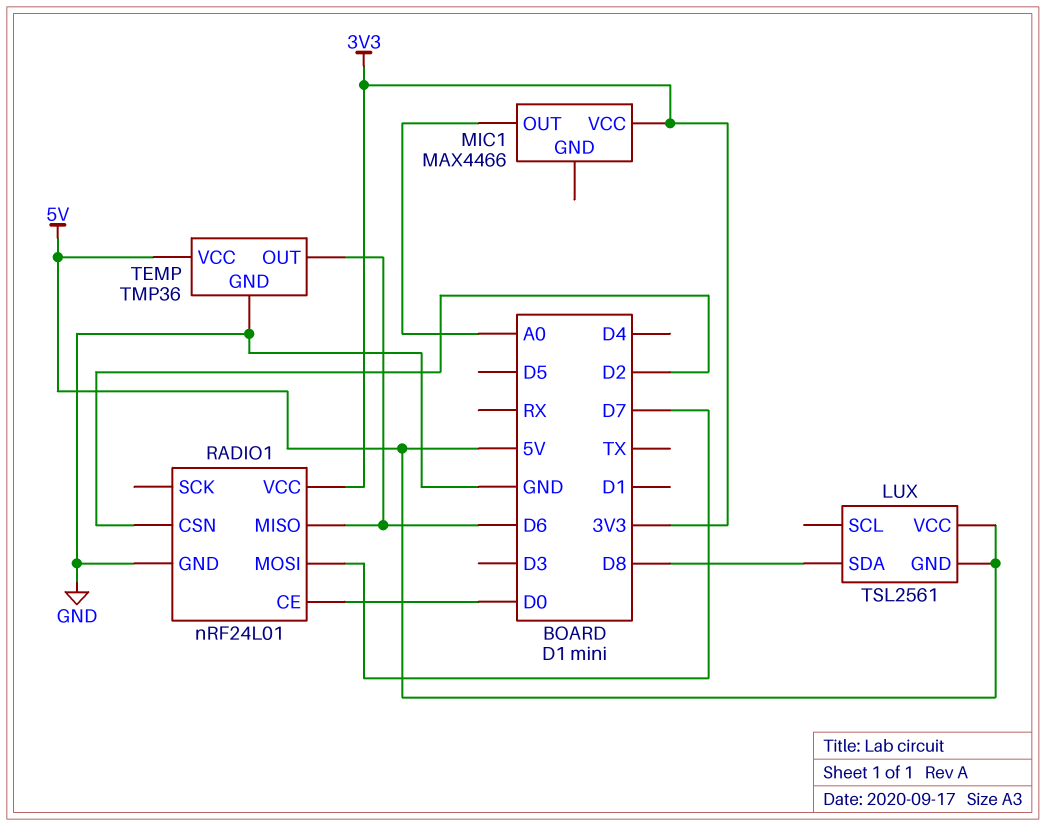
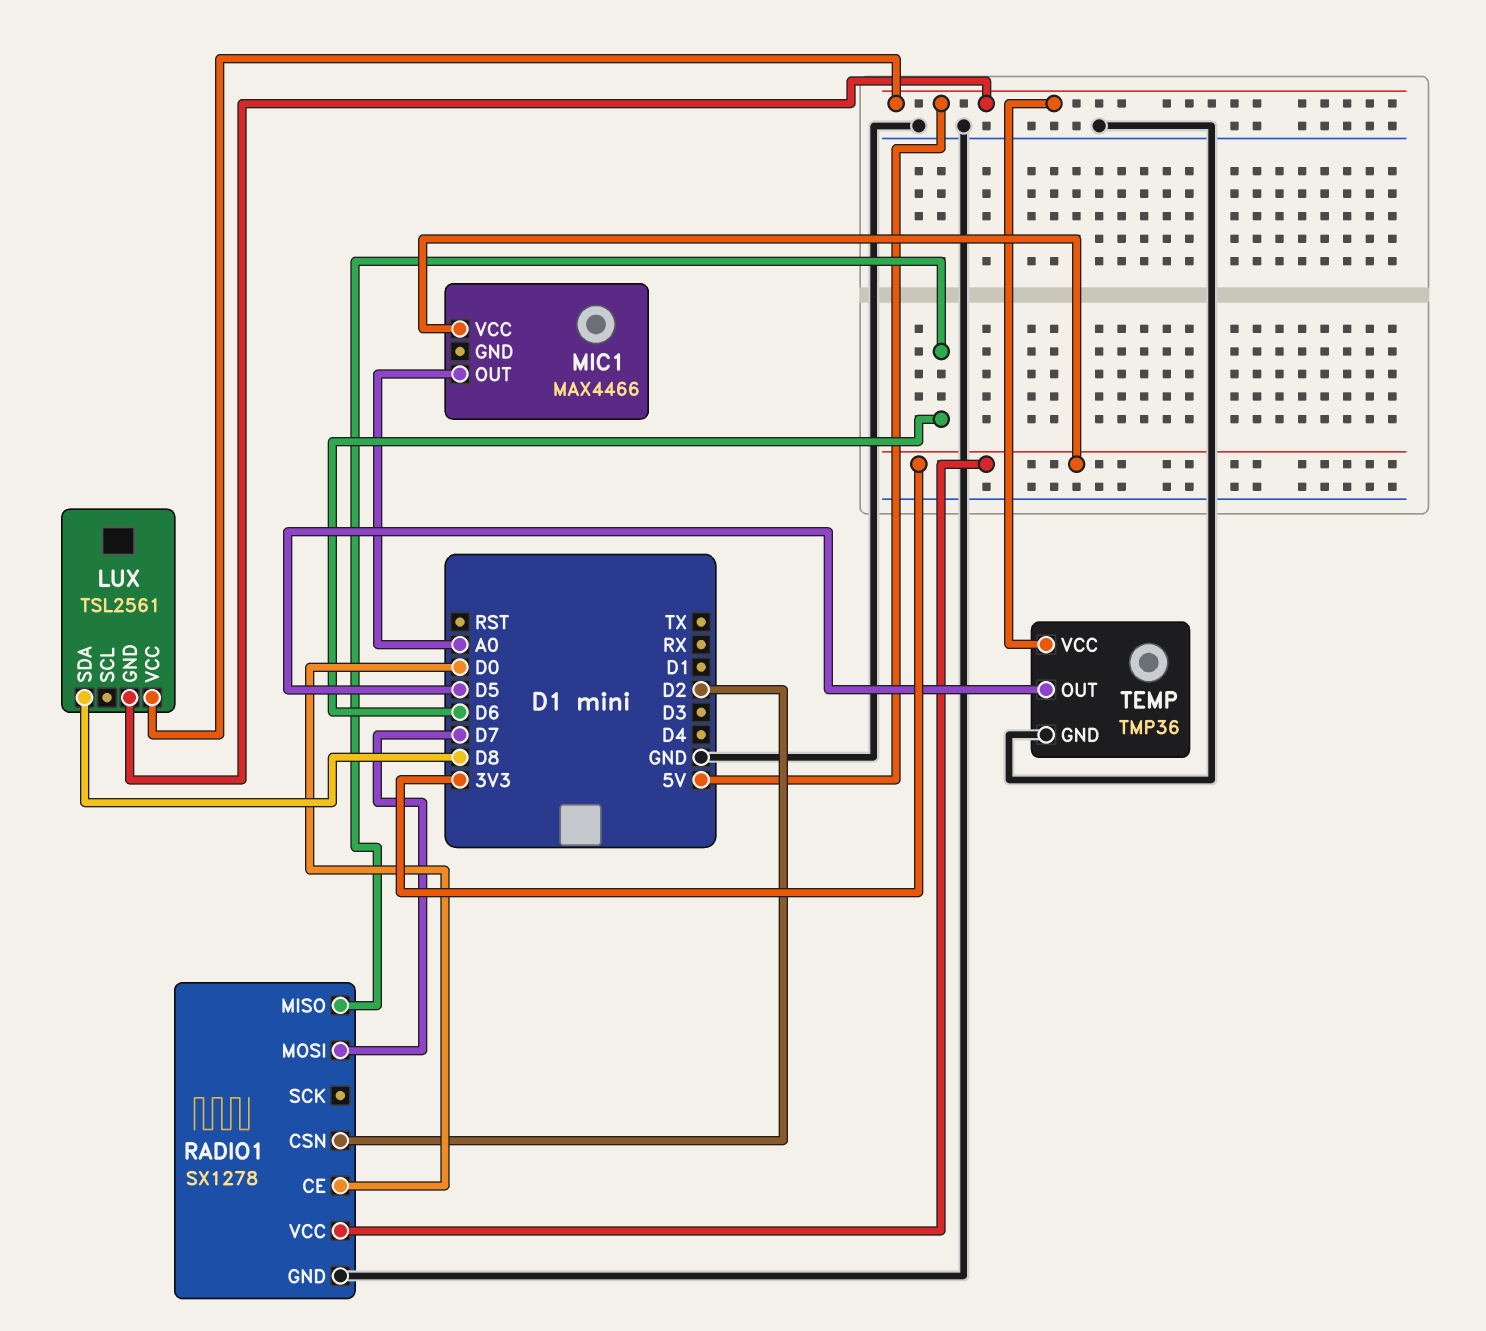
RADIO1: nRF24L01 -> SX1278
TEMP pin OUT: D6 -> D5

